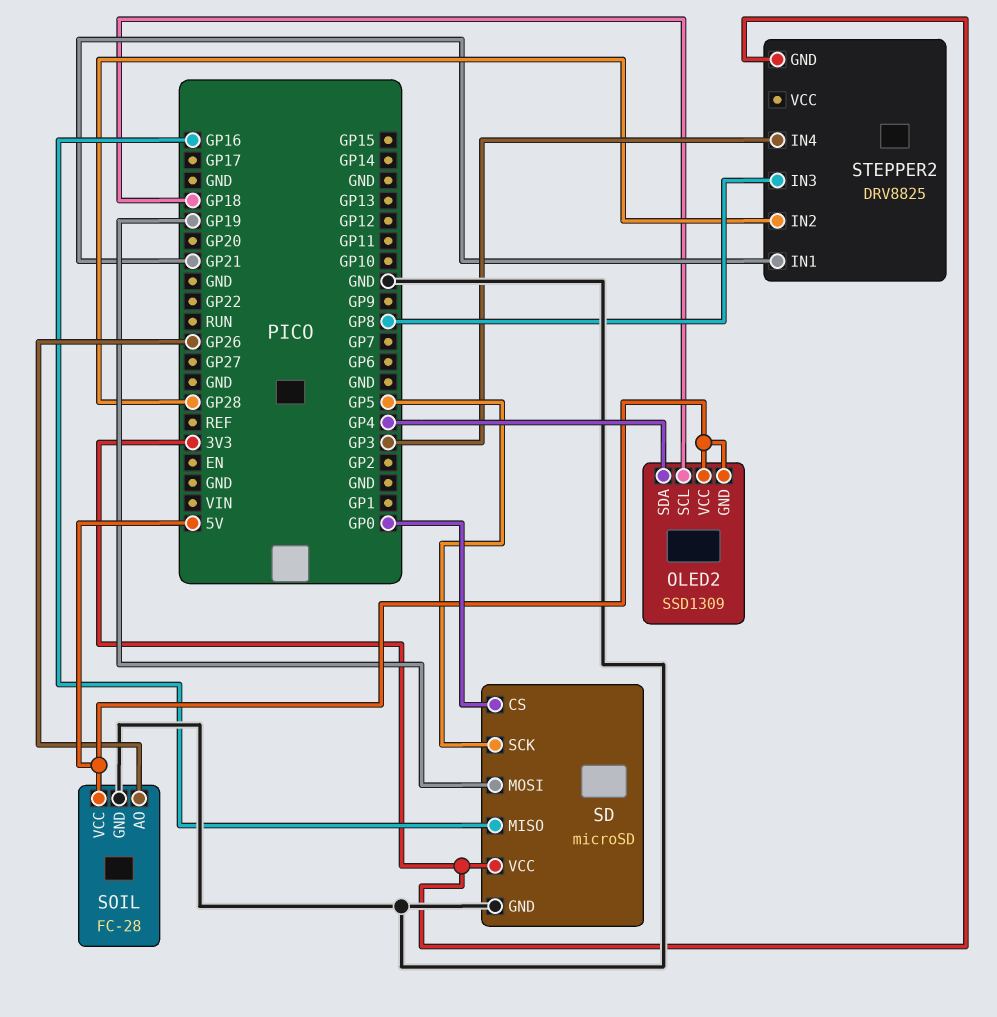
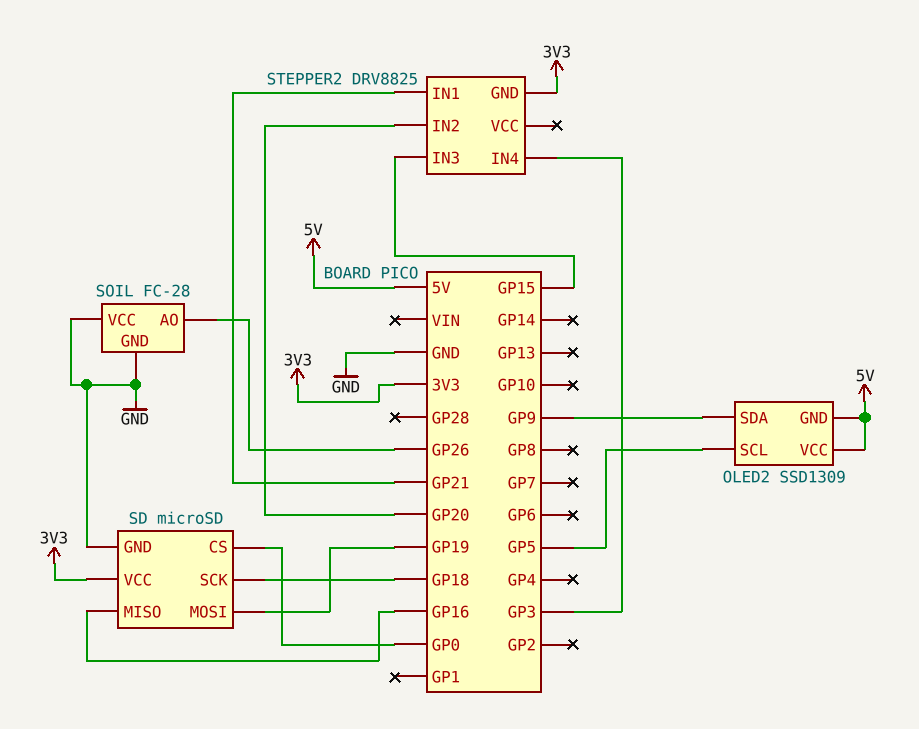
OLED2 pin SCL: GP18 -> GP5
OLED2 pin SDA: GP4 -> GP9
SD pin SCK: GP5 -> GP18
SOIL pin VCC: 5V -> GND
STEPPER2 pin IN2: GP28 -> GP20
STEPPER2 pin IN3: GP8 -> GP15

